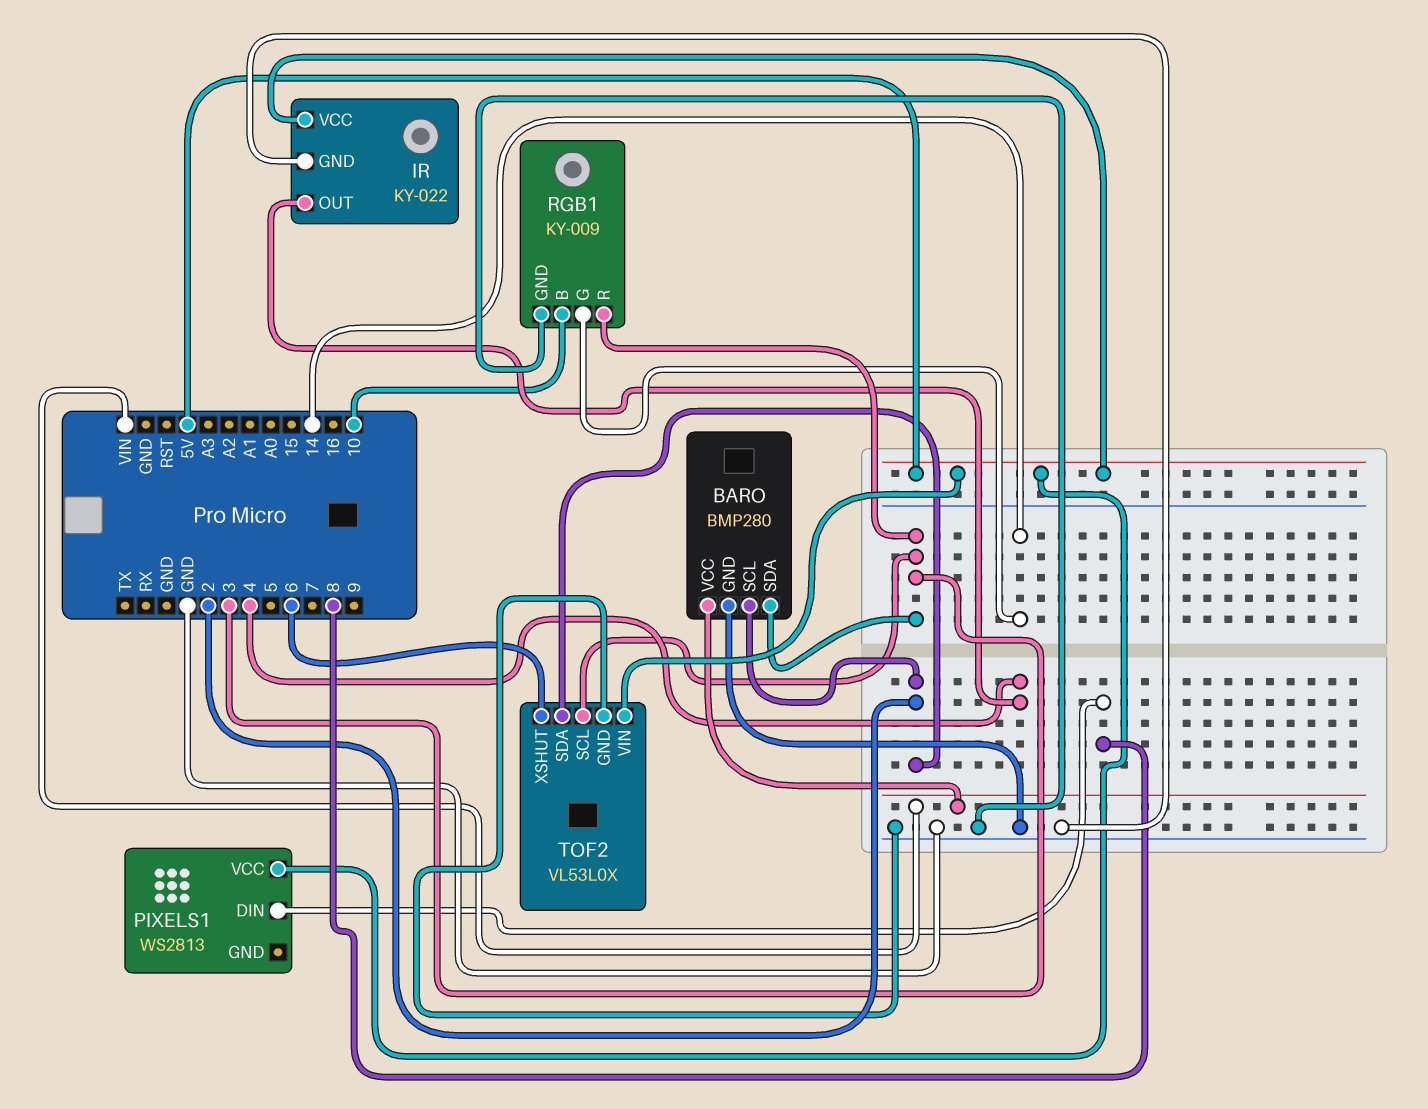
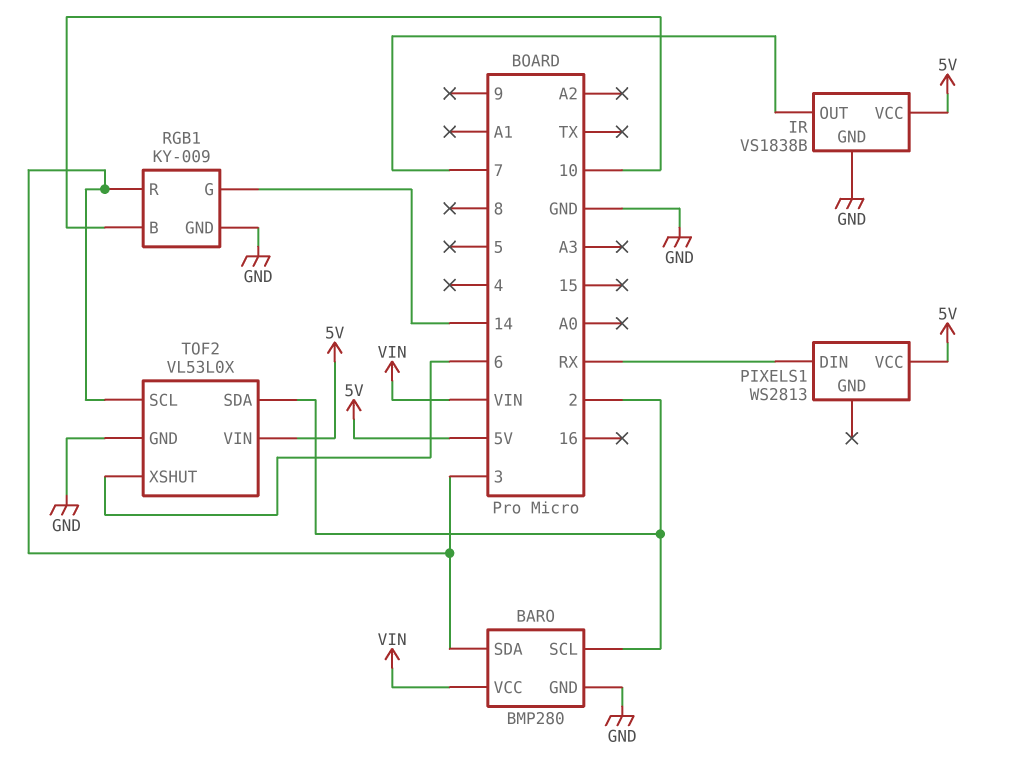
IR: KY-022 -> VS1838B
IR pin OUT: 4 -> 7
PIXELS1 pin DIN: 8 -> RX

